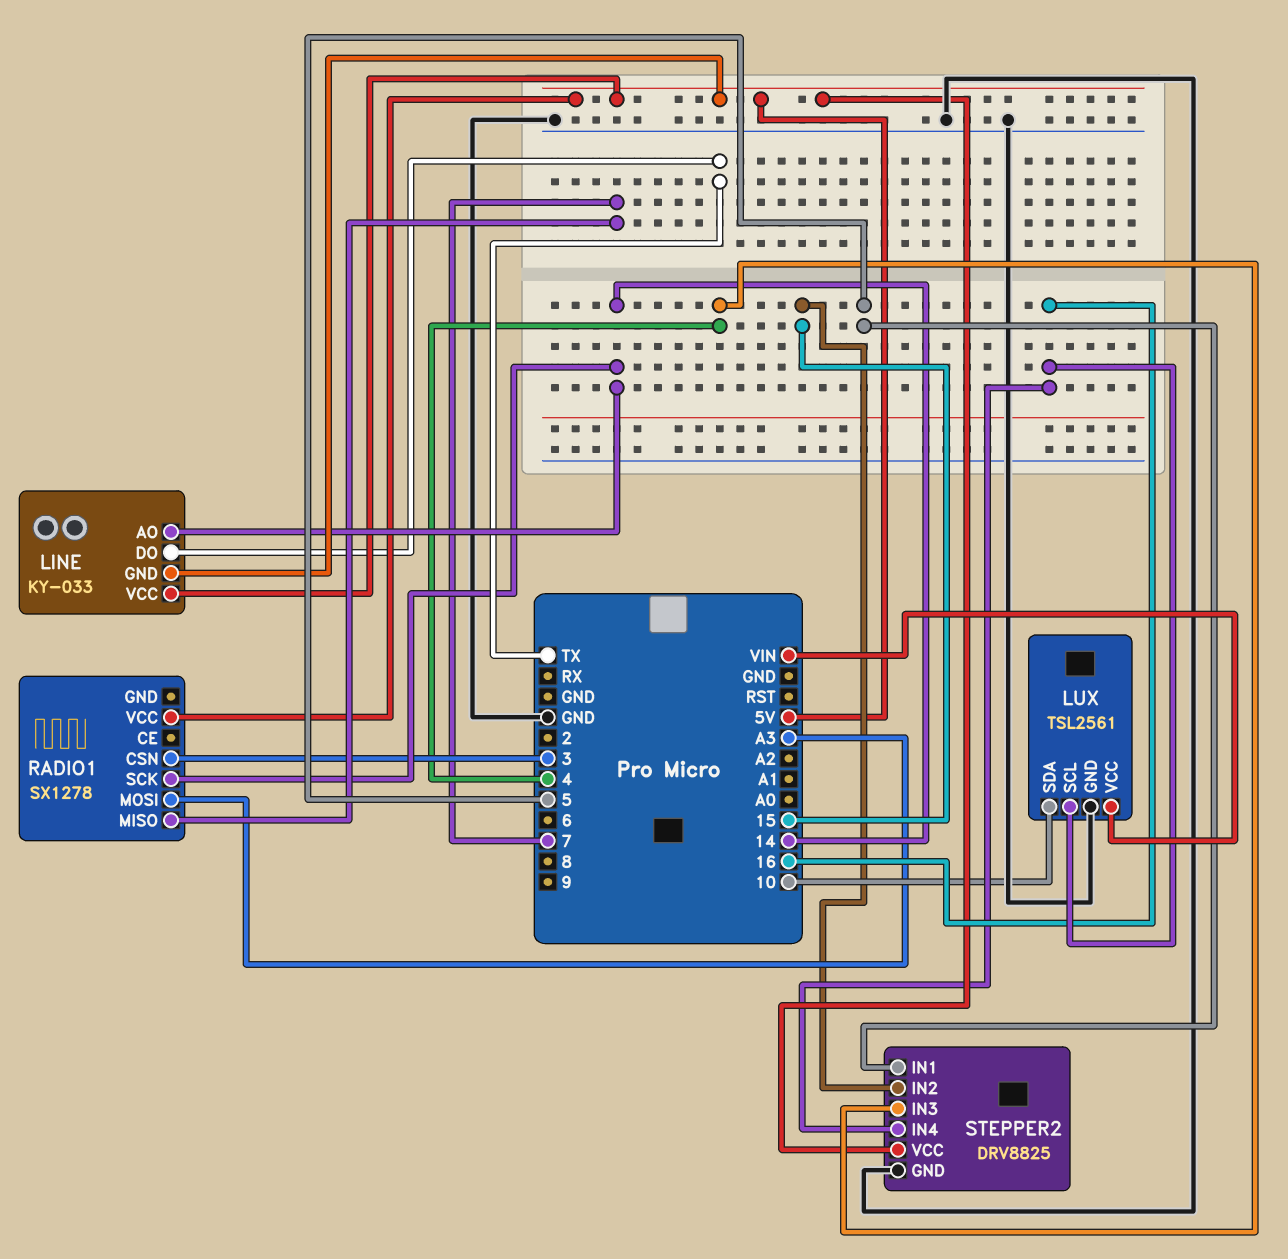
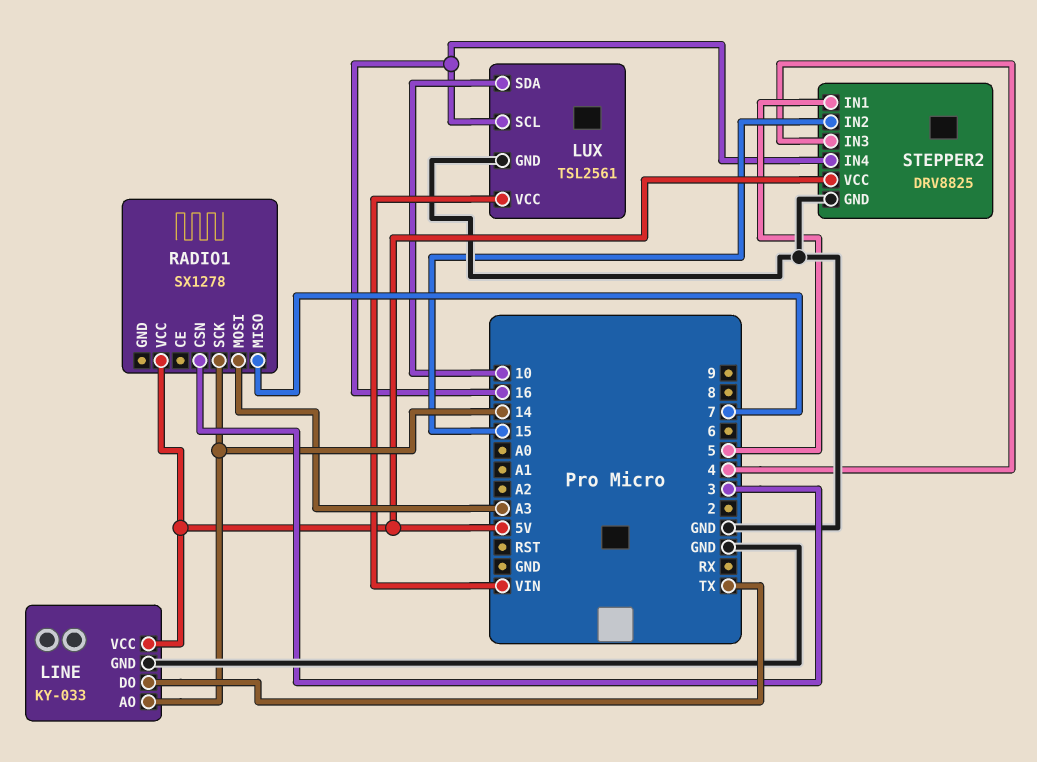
LINE pin GND: 5V -> GND

